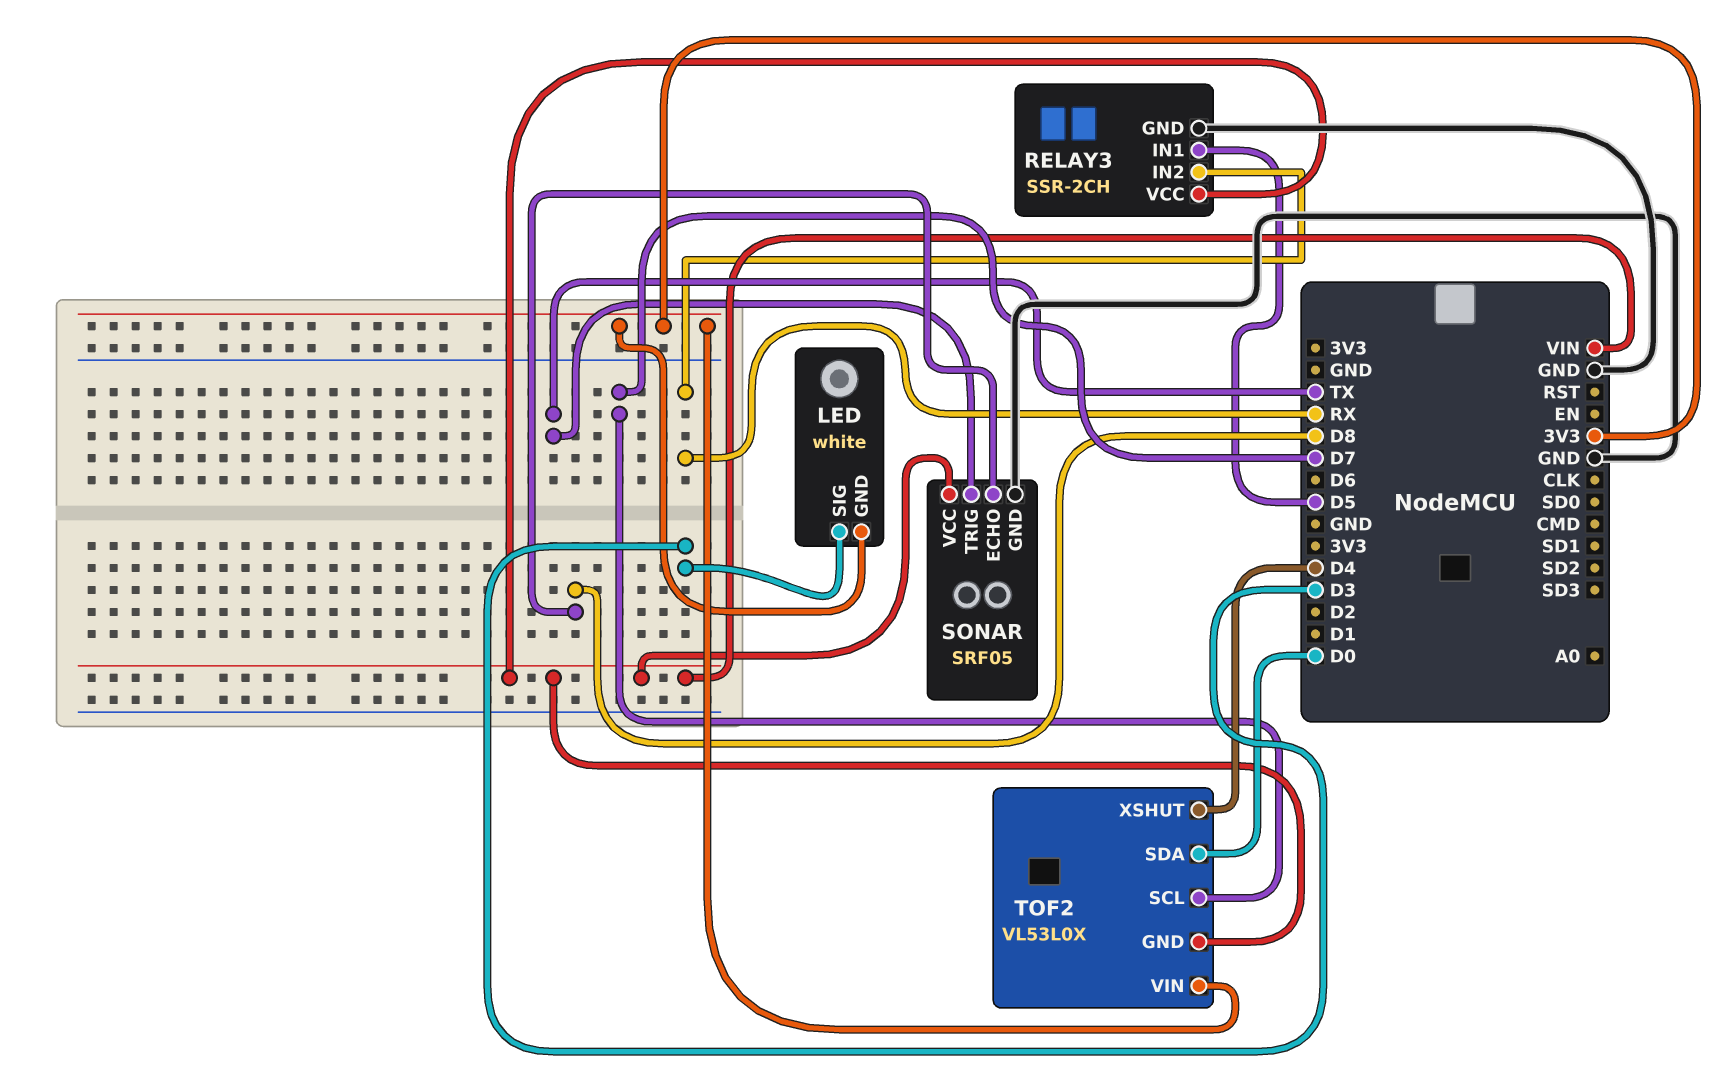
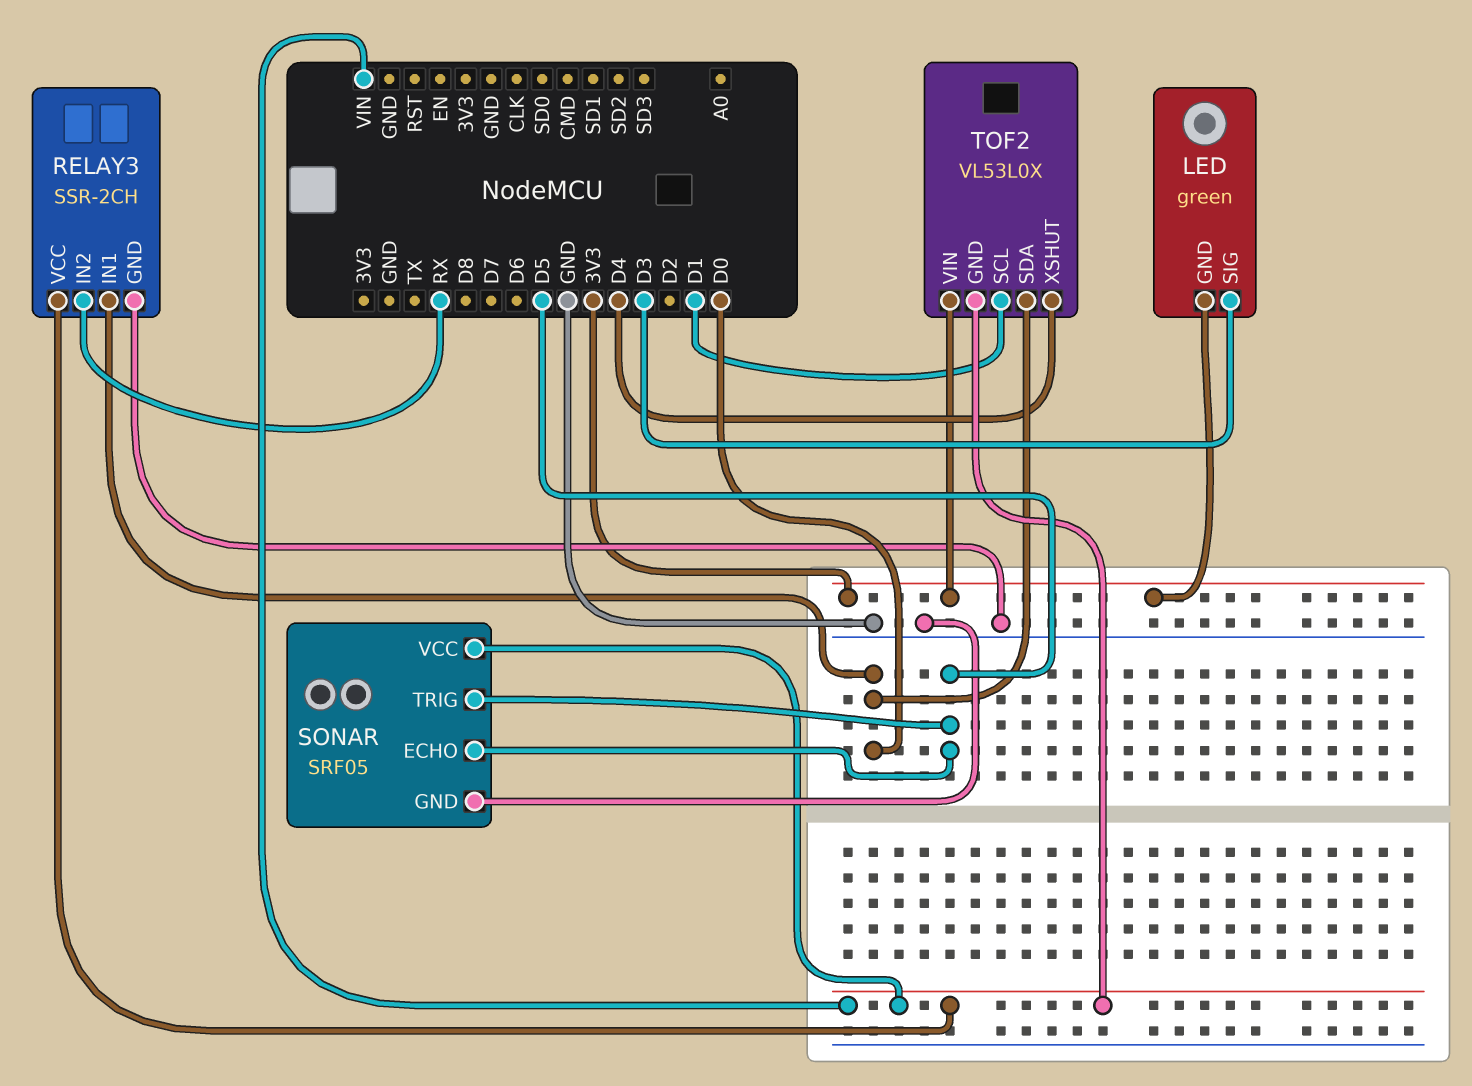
LED: white -> green
RELAY3 pin IN1: D5 -> D0
SONAR pin ECHO: D8 -> D5
SONAR pin TRIG: TX -> D5
TOF2 pin SCL: D7 -> D1

